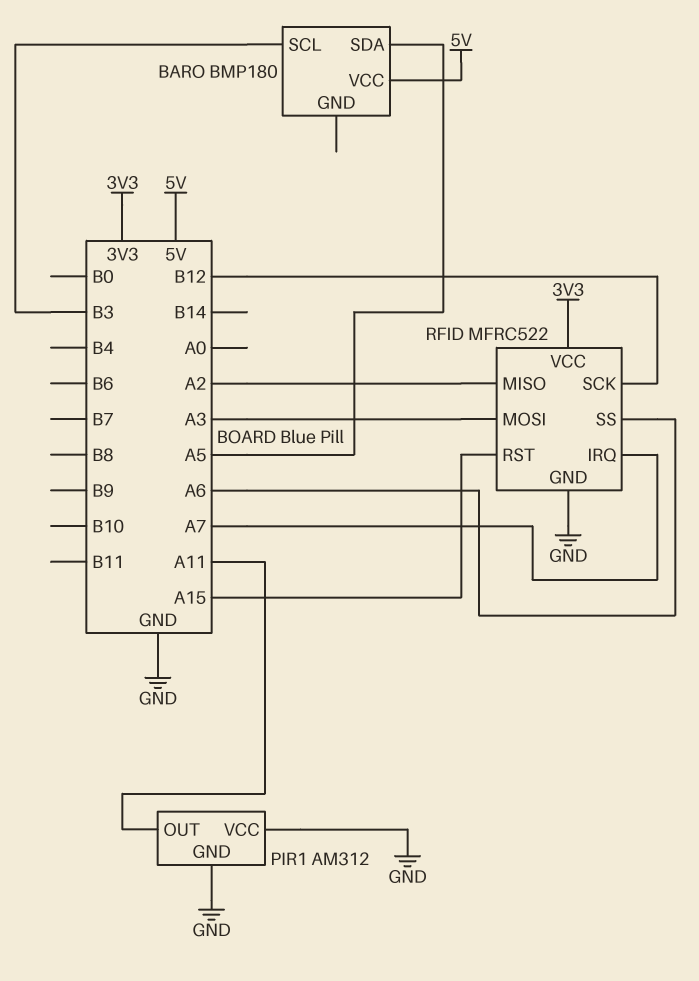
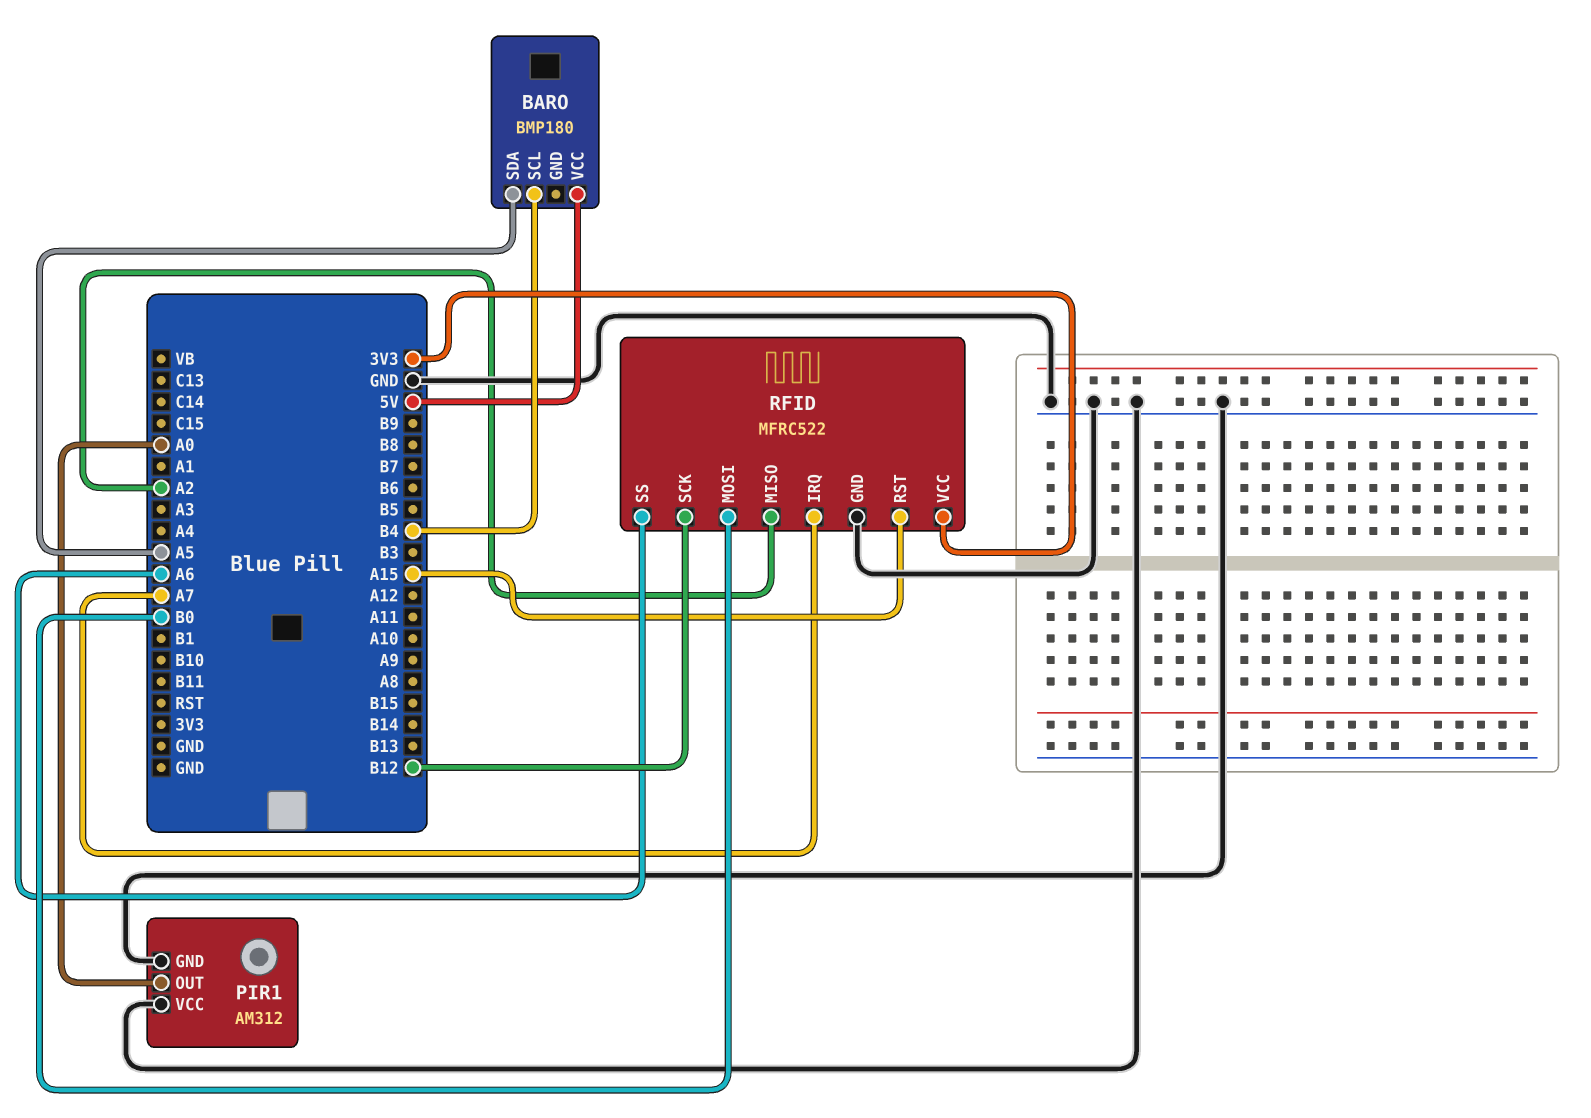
BARO pin SCL: B3 -> B4
PIR1 pin OUT: A11 -> A0
RFID pin MOSI: A3 -> B0

